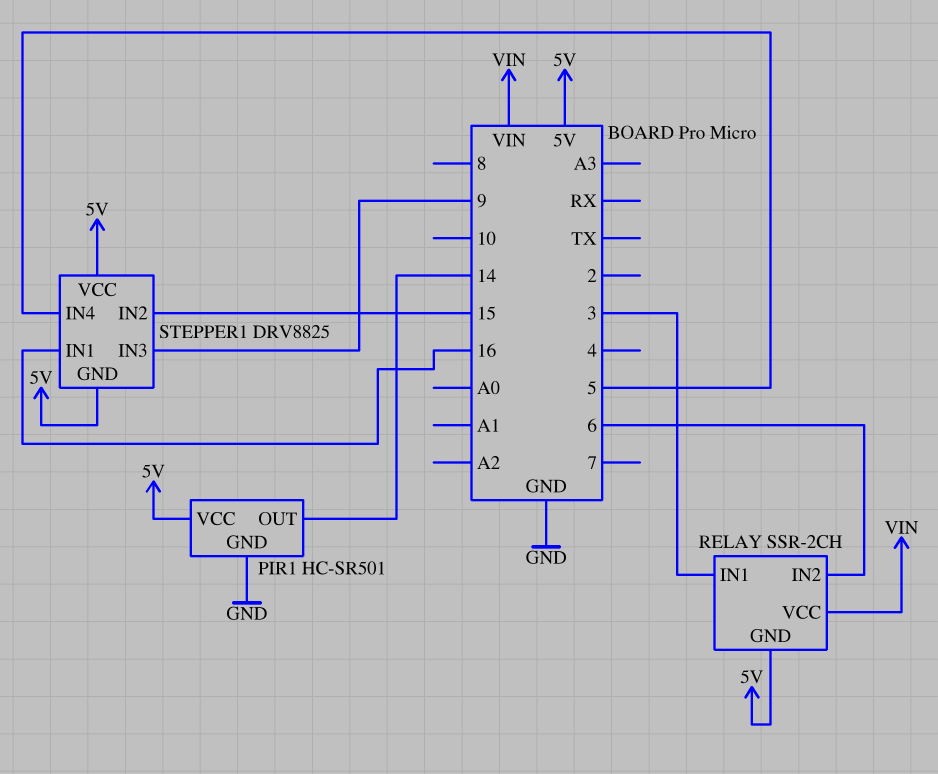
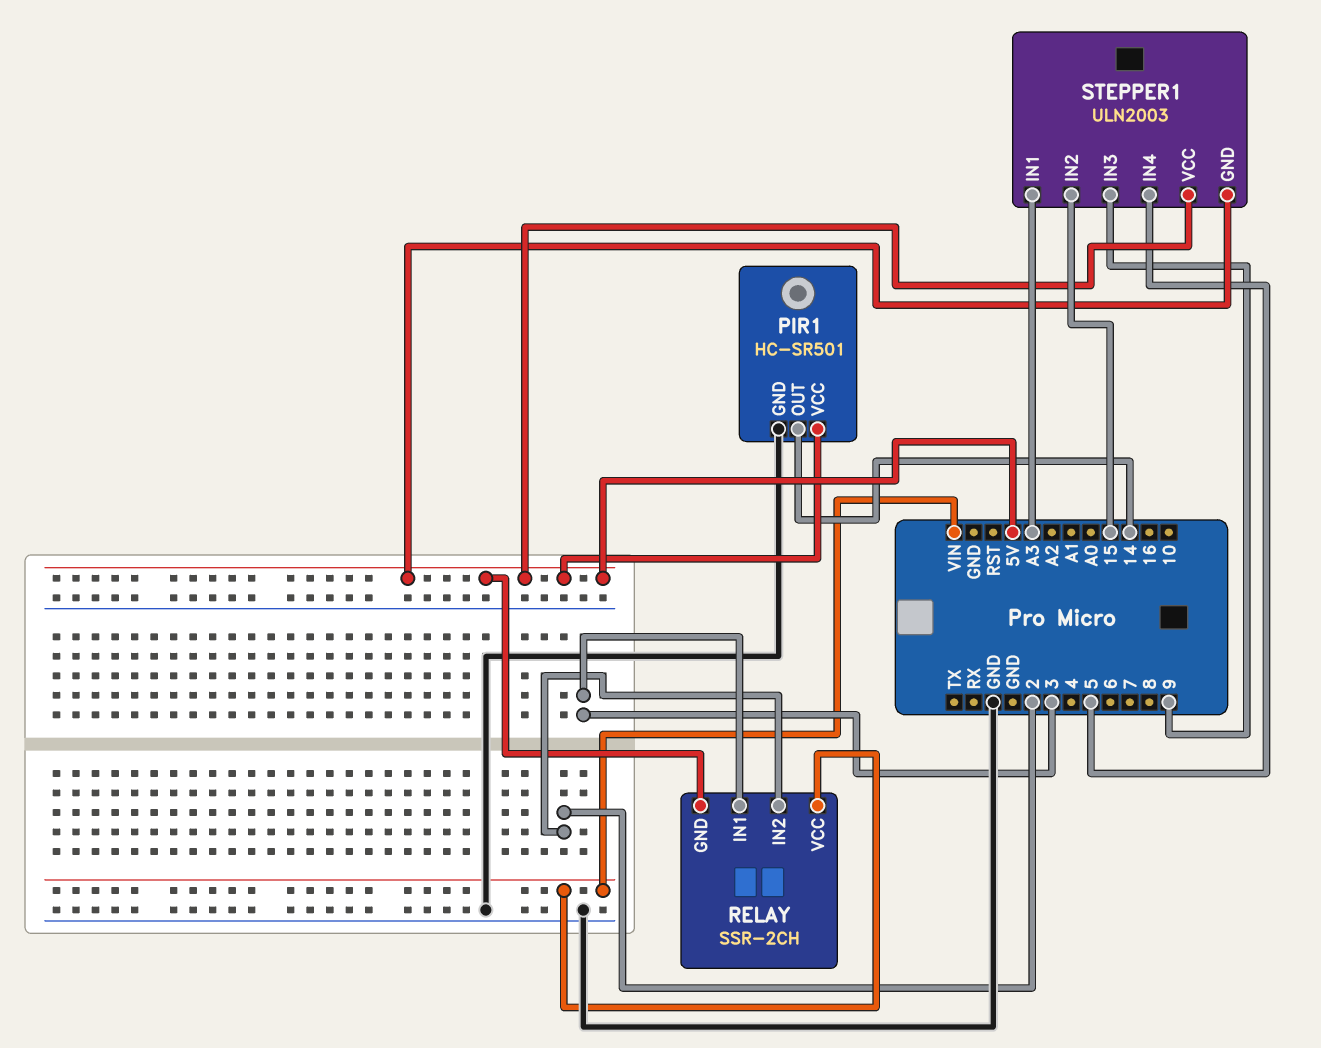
RELAY pin IN2: 6 -> 2
STEPPER1: DRV8825 -> ULN2003
STEPPER1 pin IN1: 16 -> A3

